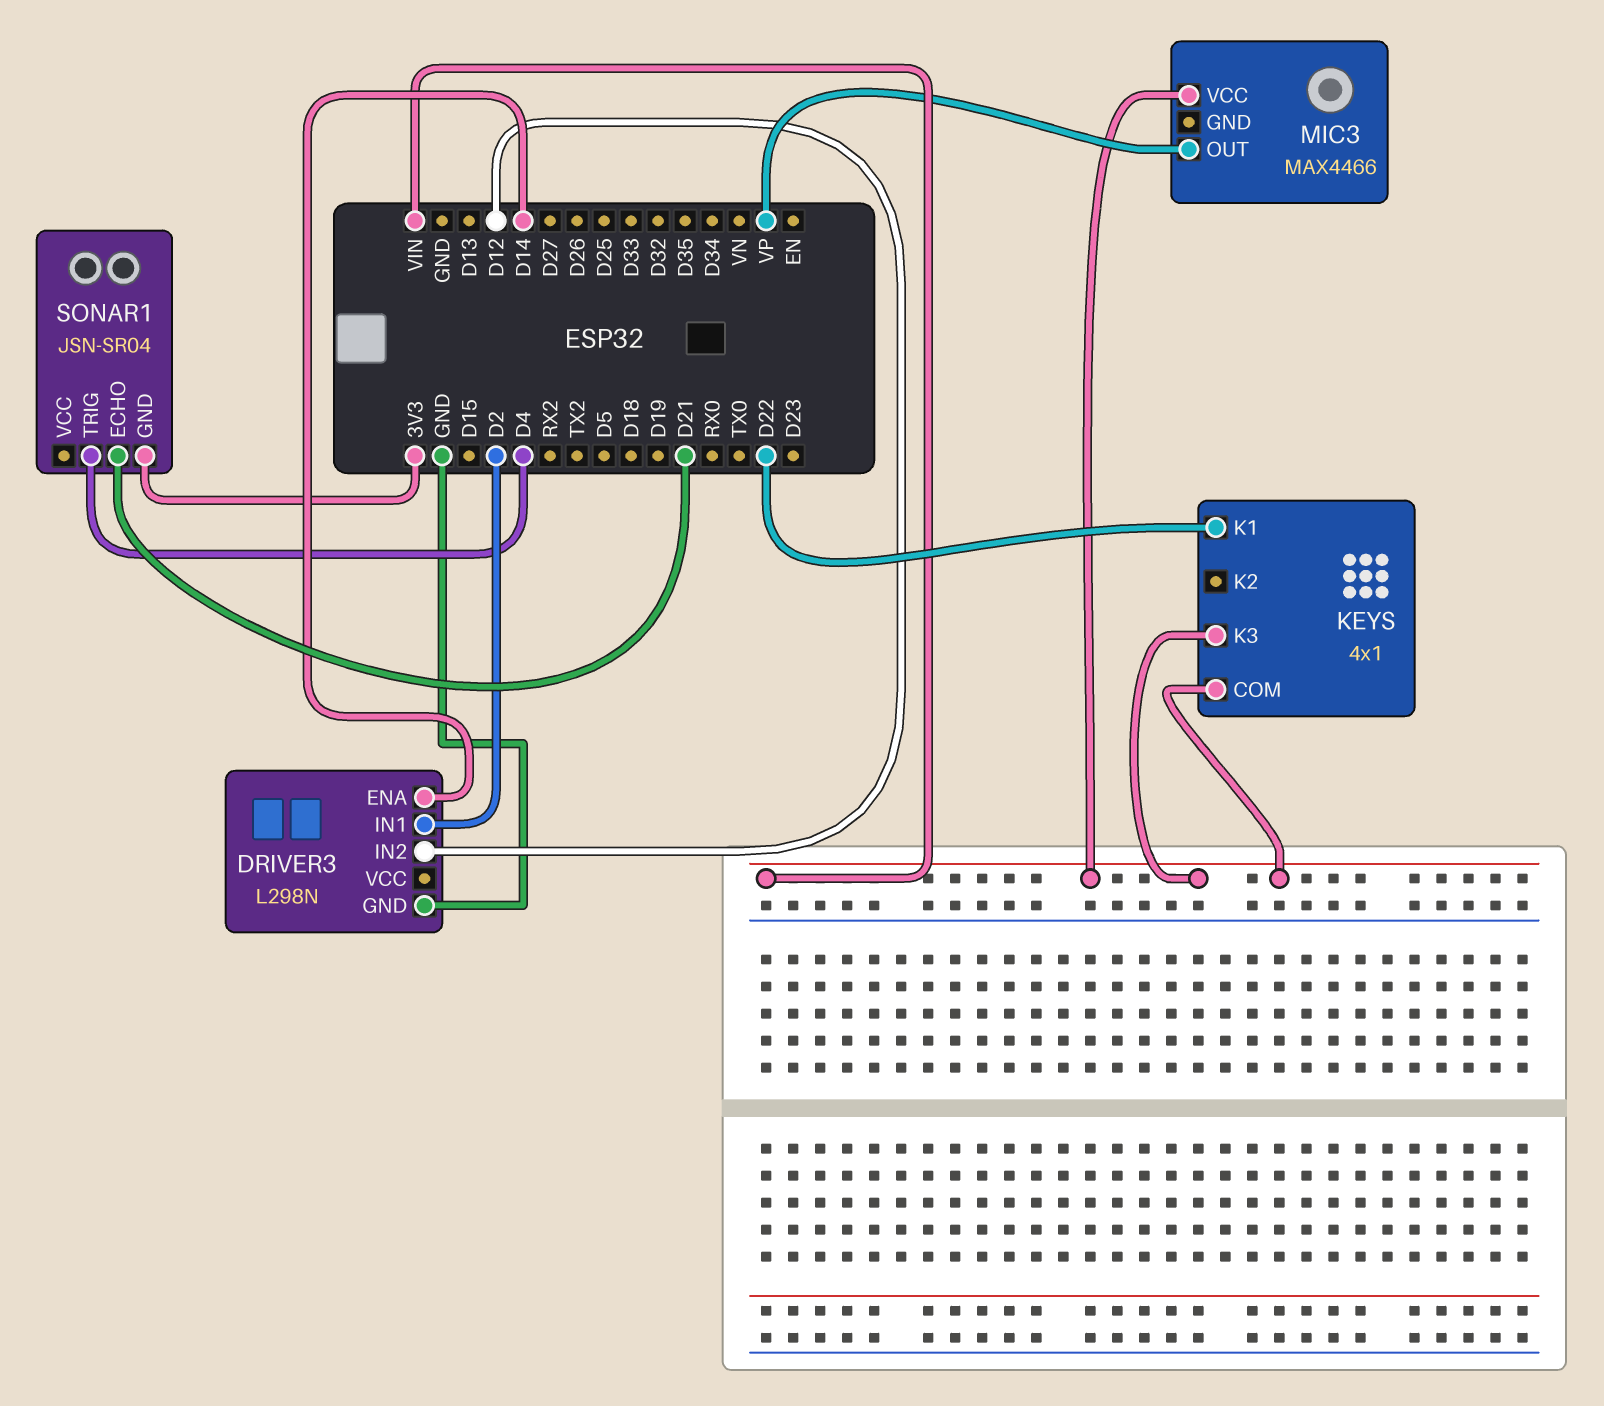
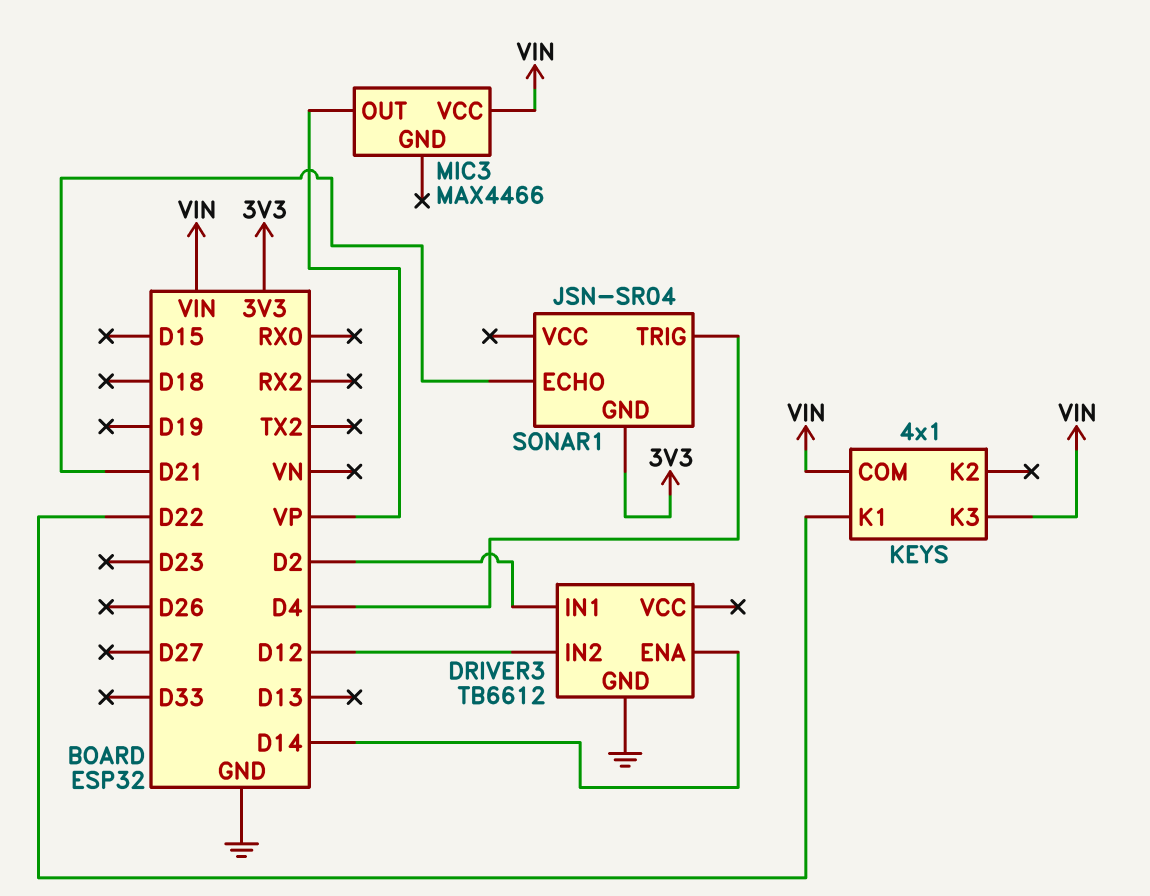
DRIVER3: L298N -> TB6612

